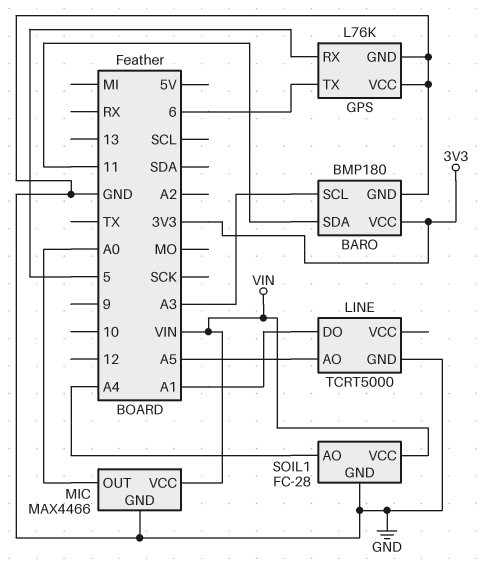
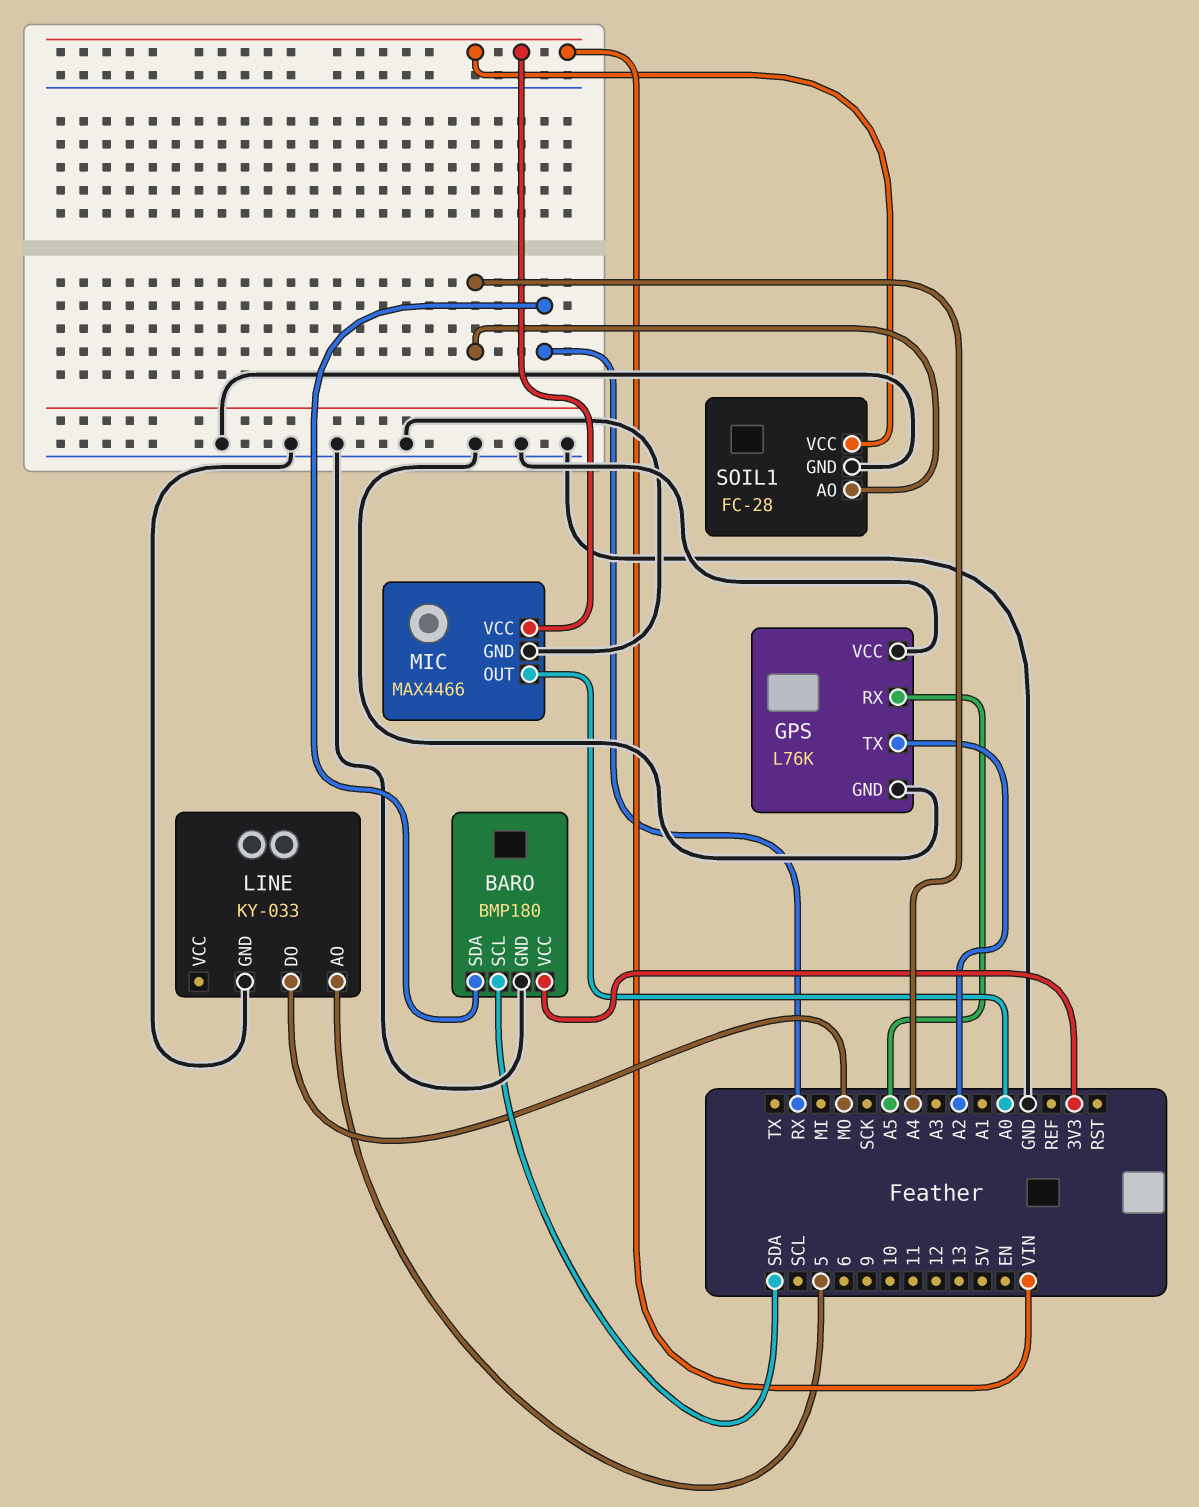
BARO pin SCL: A3 -> SDA
BARO pin SDA: 11 -> RX
GPS pin RX: 5 -> A5
GPS pin TX: 6 -> A2
LINE: TCRT5000 -> KY-033
LINE pin AO: A5 -> 5
LINE pin DO: A1 -> MO

